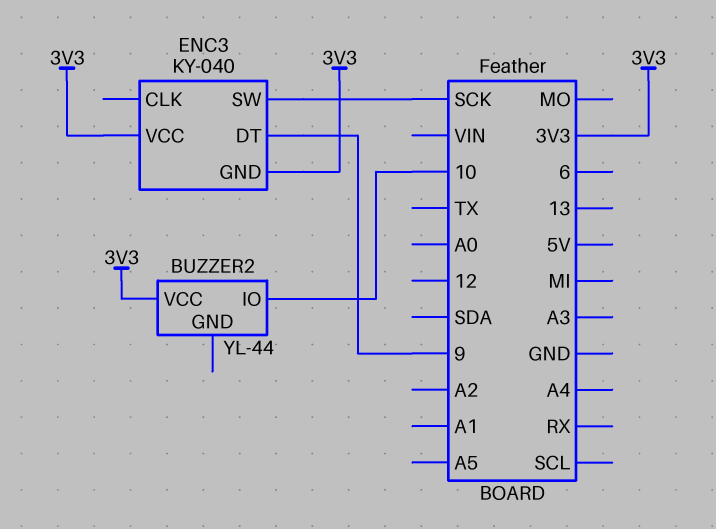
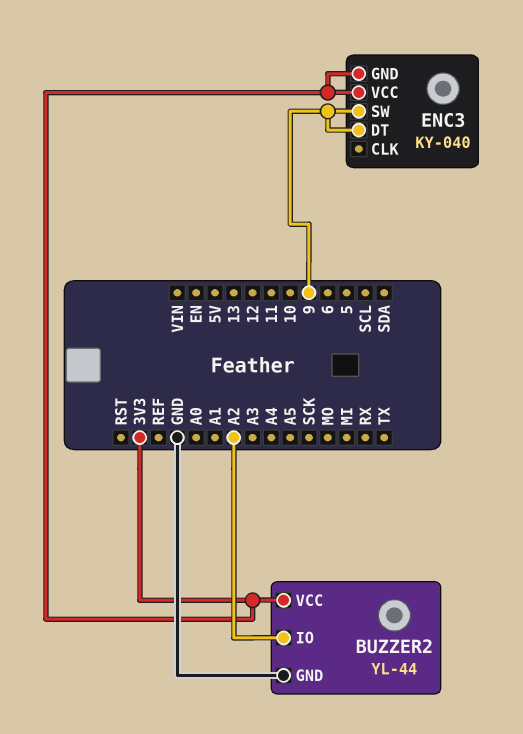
BUZZER2 pin GND: none -> GND
BUZZER2 pin IO: 10 -> A2
ENC3 pin SW: SCK -> 9

